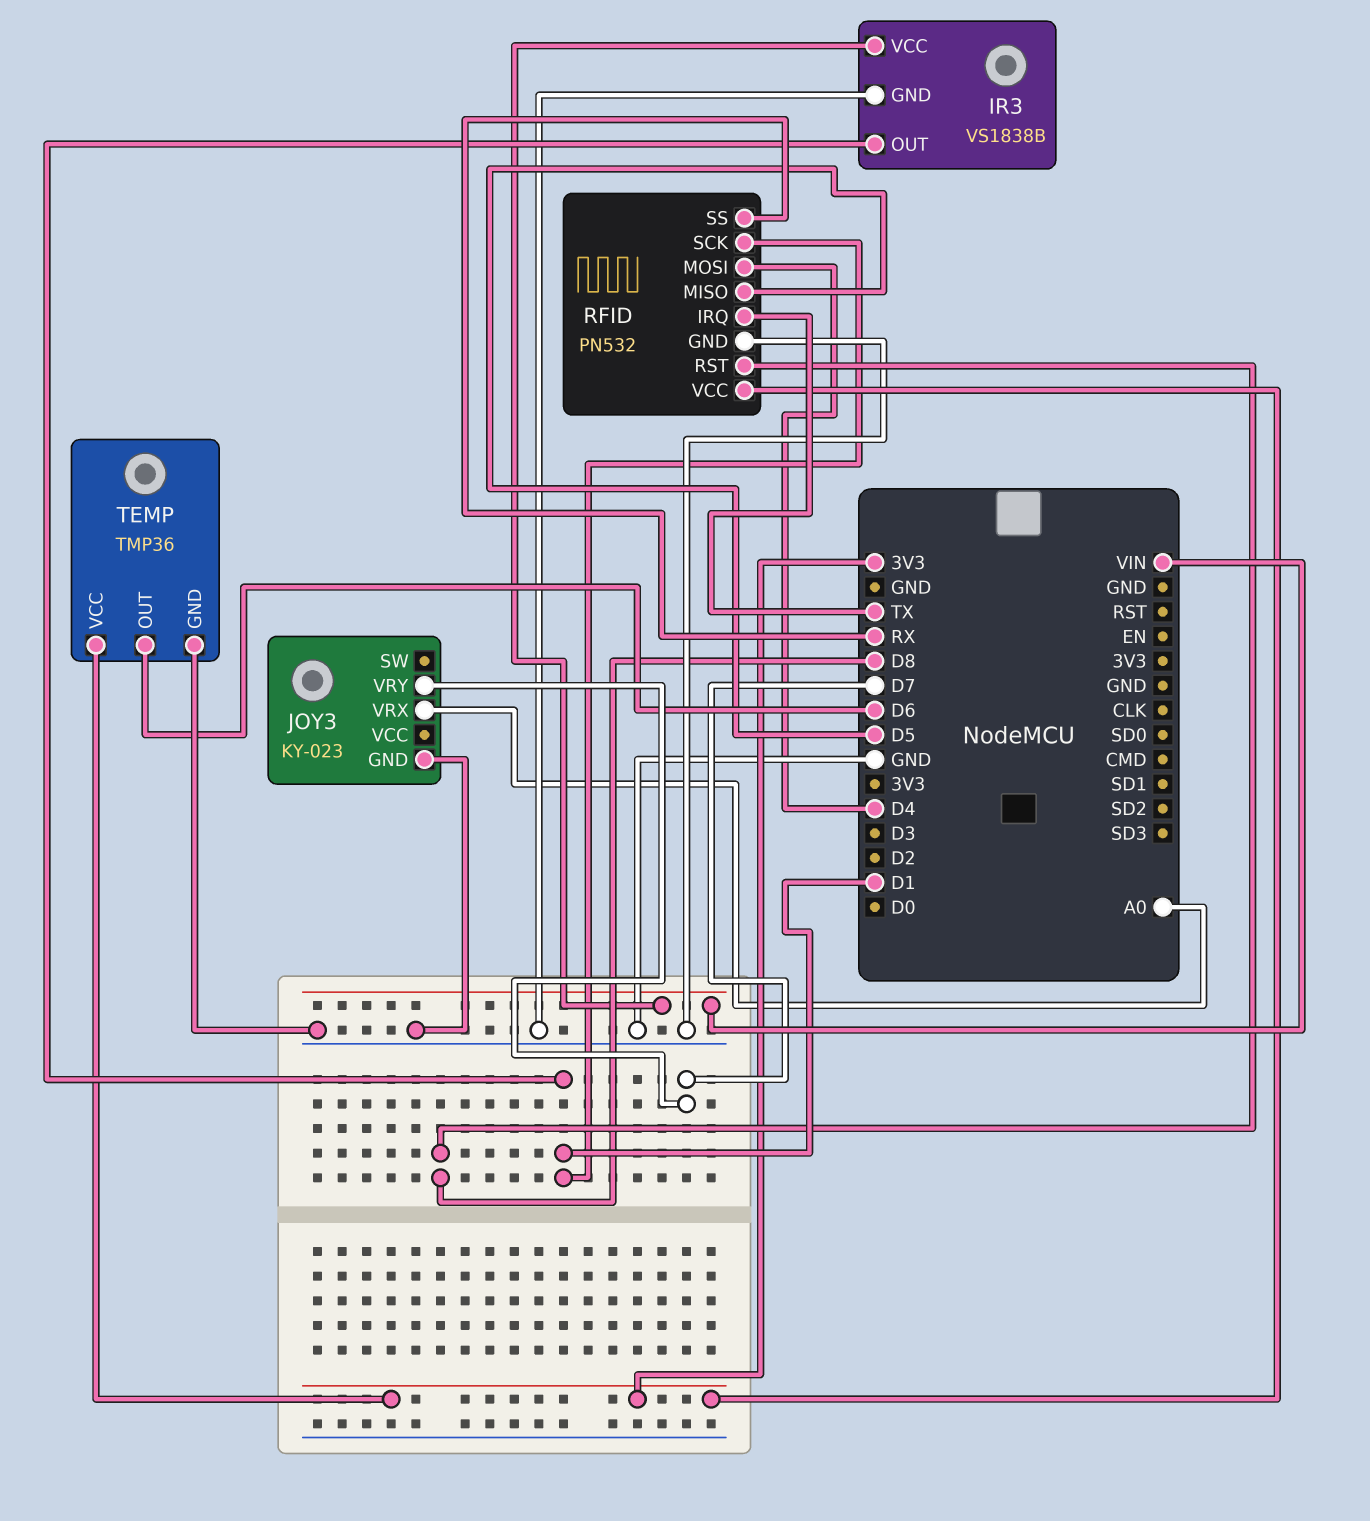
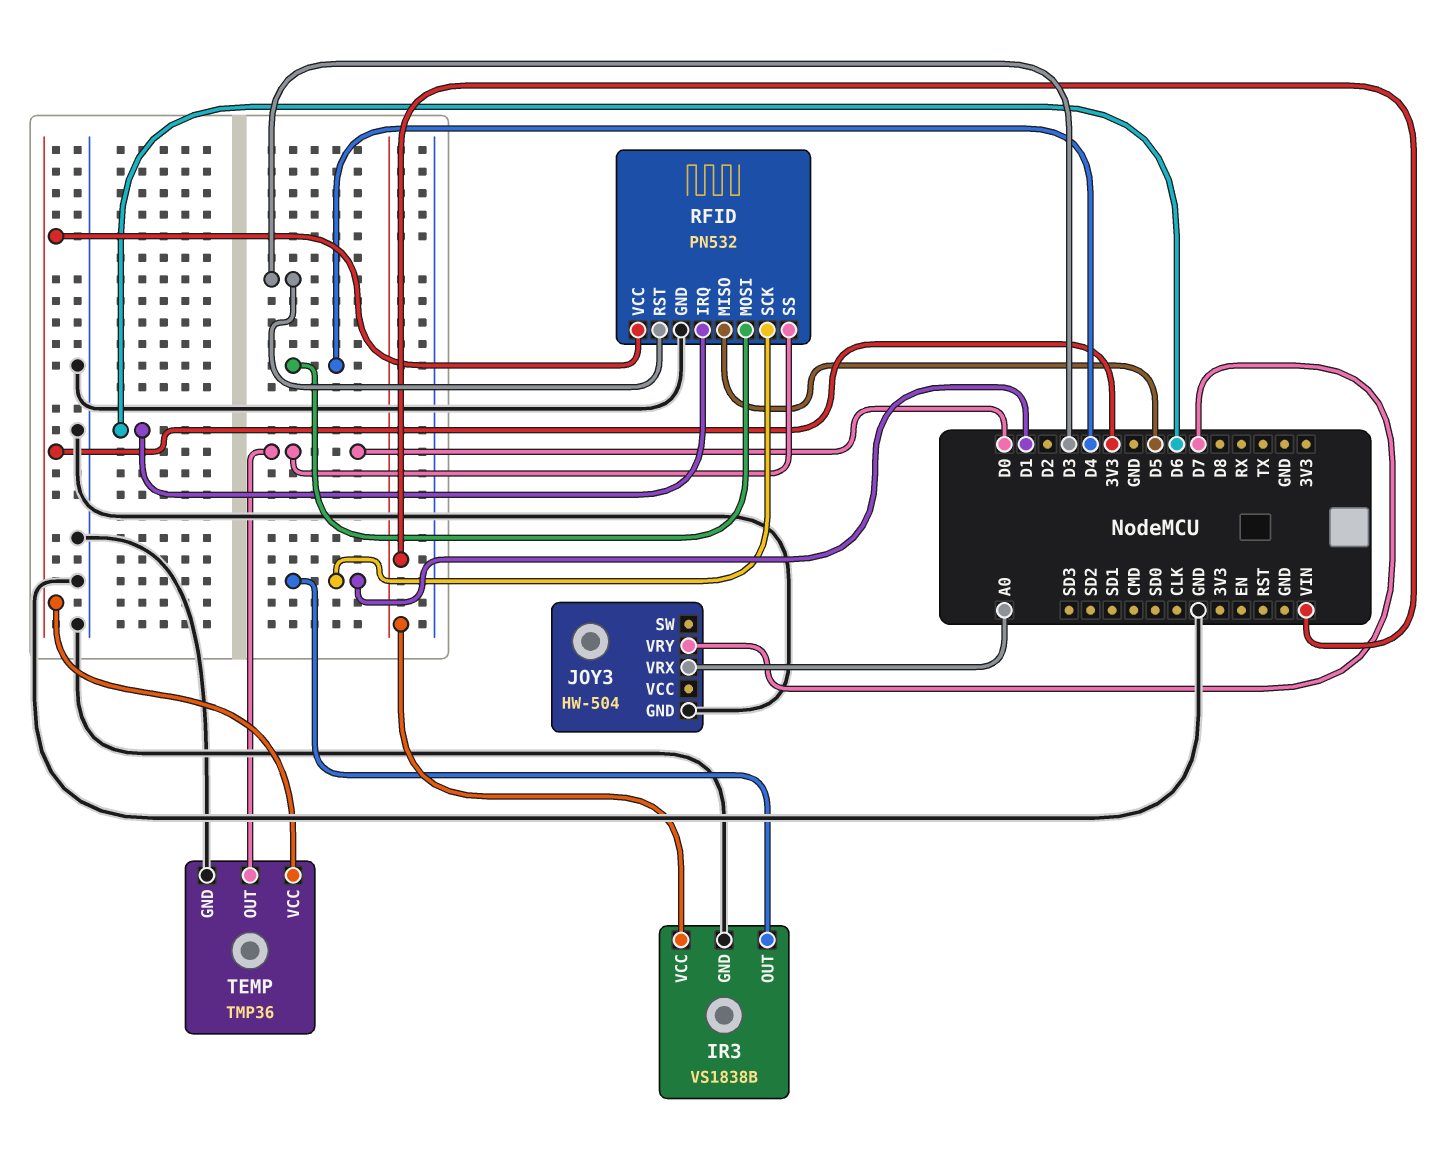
JOY3: KY-023 -> HW-504
RFID pin IRQ: TX -> D6
RFID pin RST: D8 -> D3
RFID pin SS: RX -> D0
TEMP pin OUT: D6 -> D0

